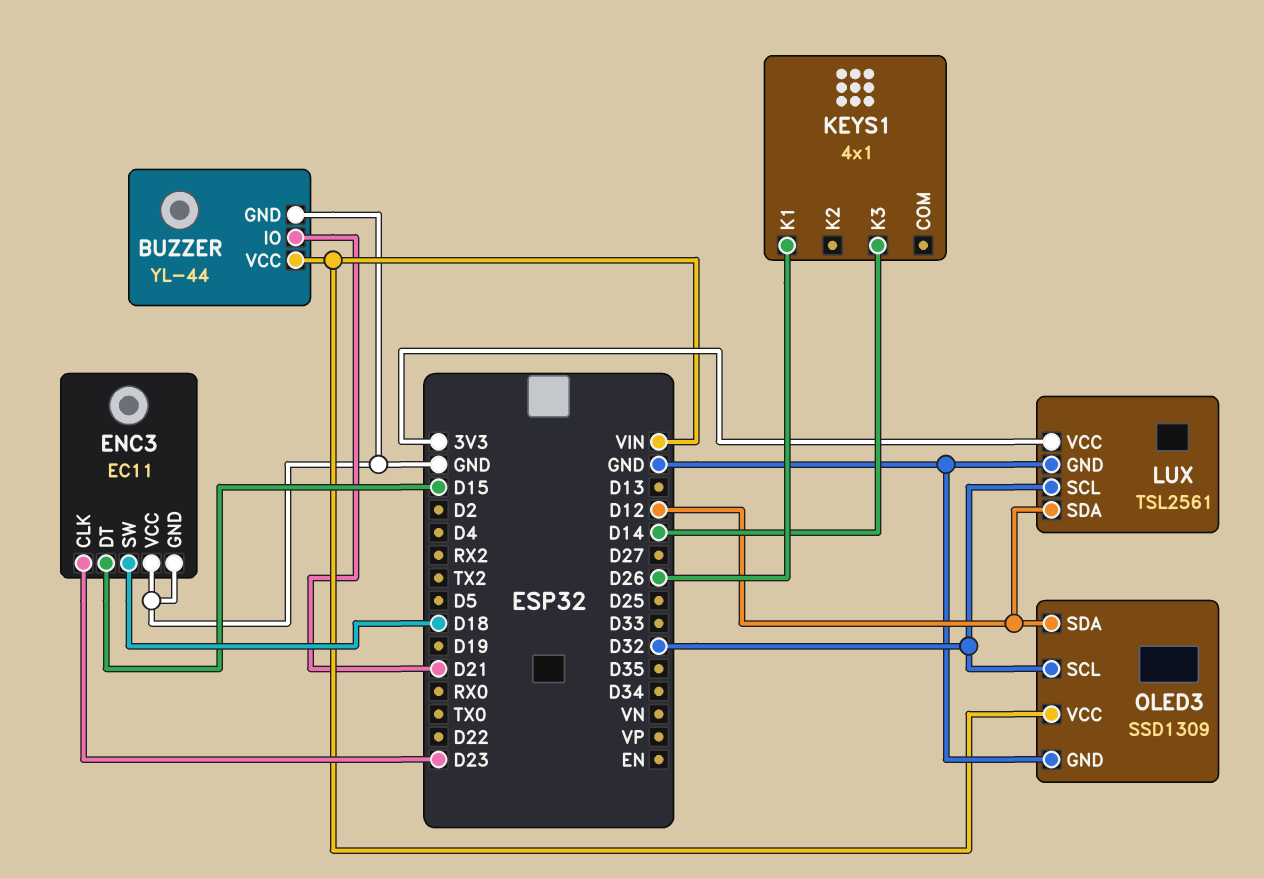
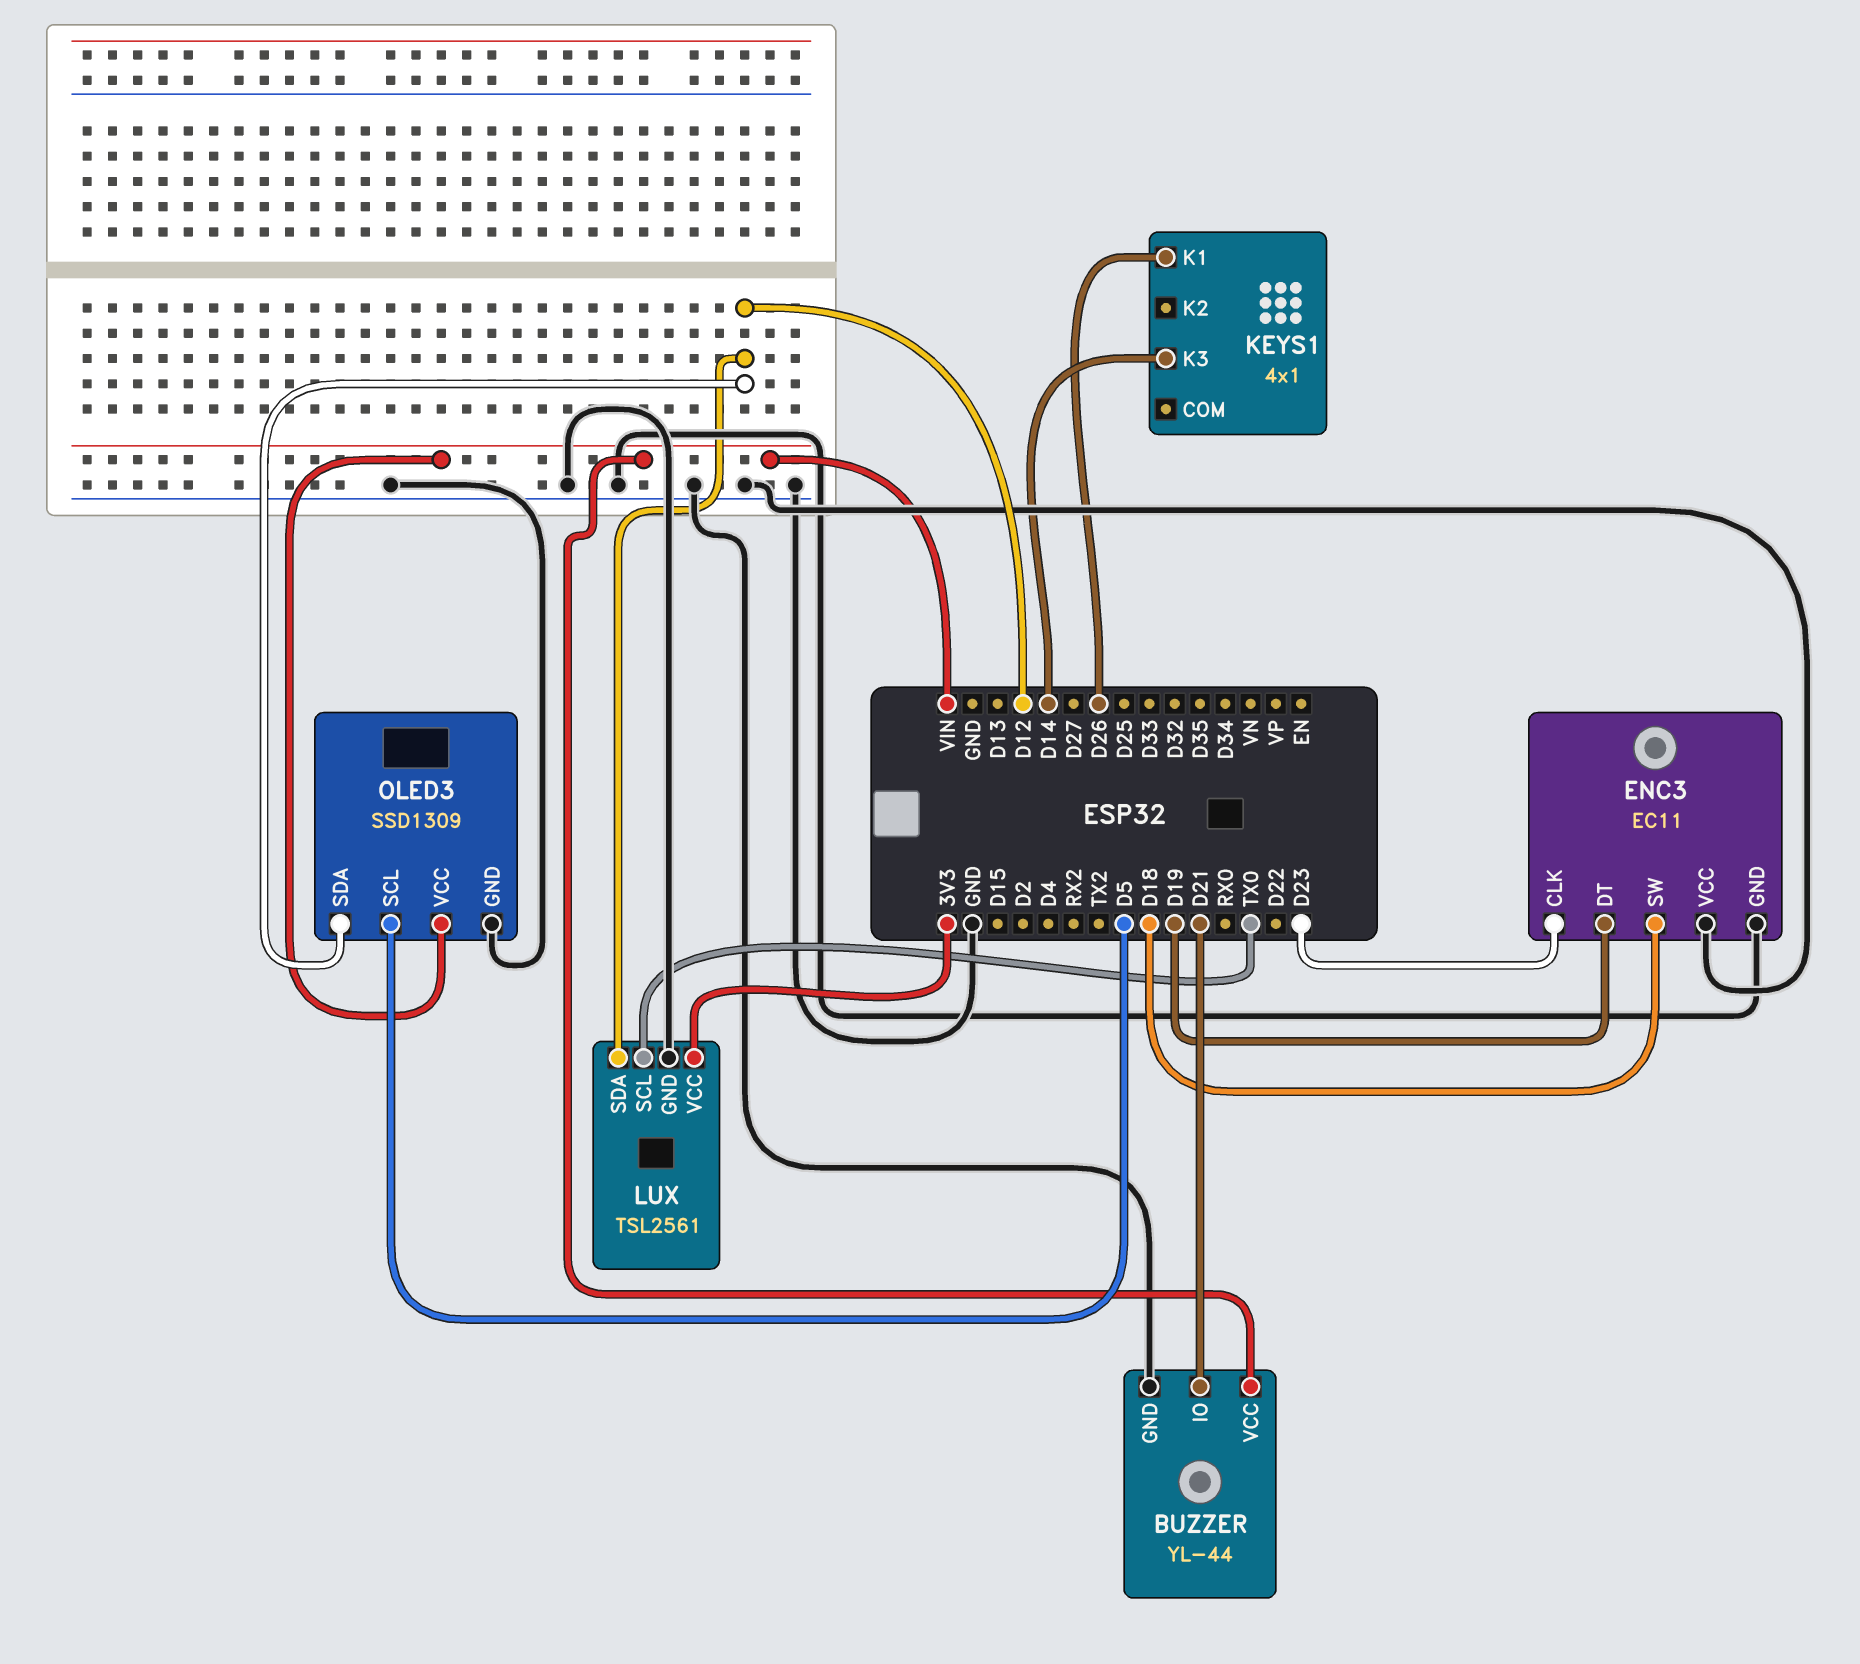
ENC3 pin DT: D15 -> D19
LUX pin SCL: D32 -> TX0
OLED3 pin SCL: D32 -> D5

